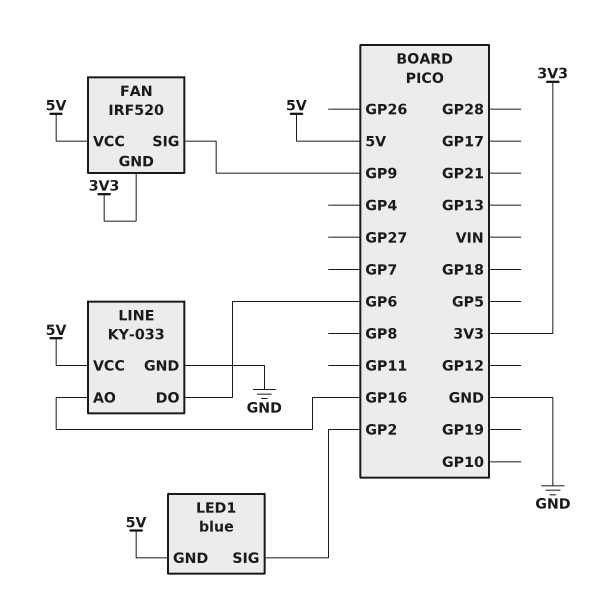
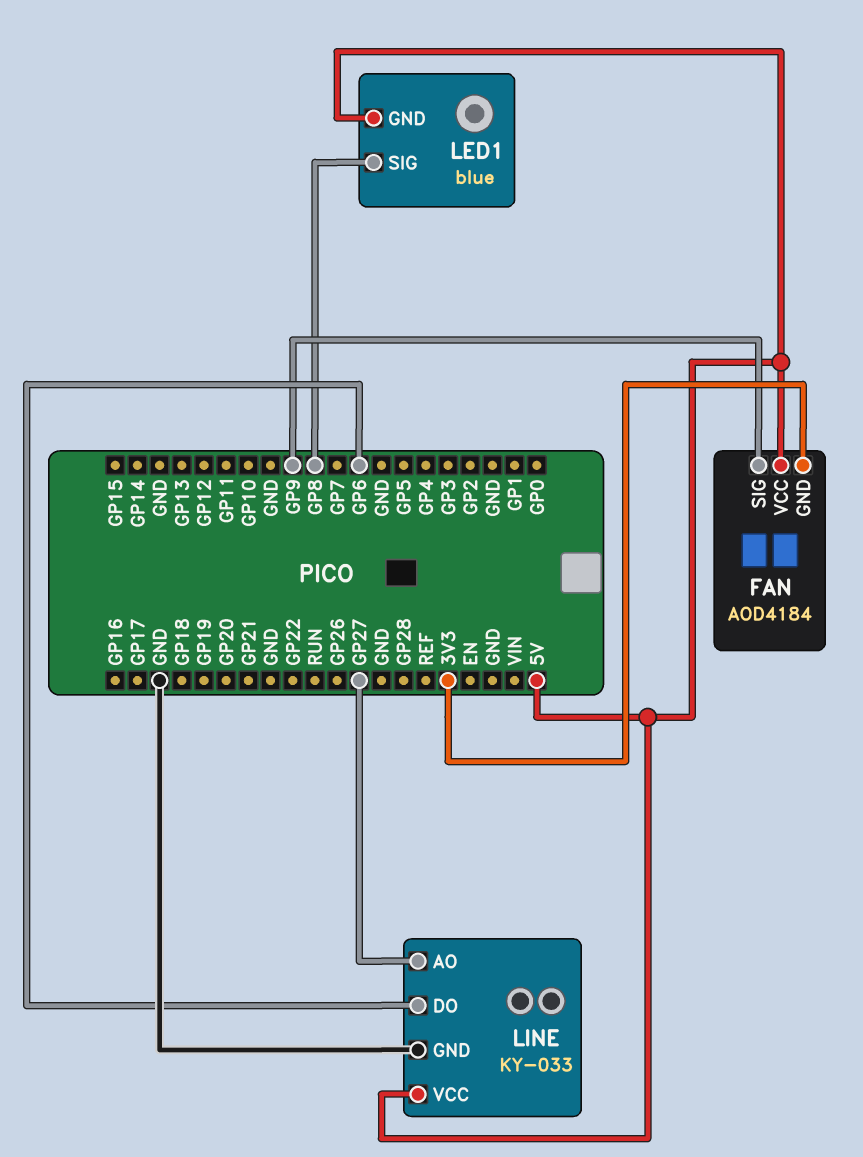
FAN: IRF520 -> AOD4184
LED1 pin SIG: GP2 -> GP8
LINE pin AO: GP16 -> GP27

